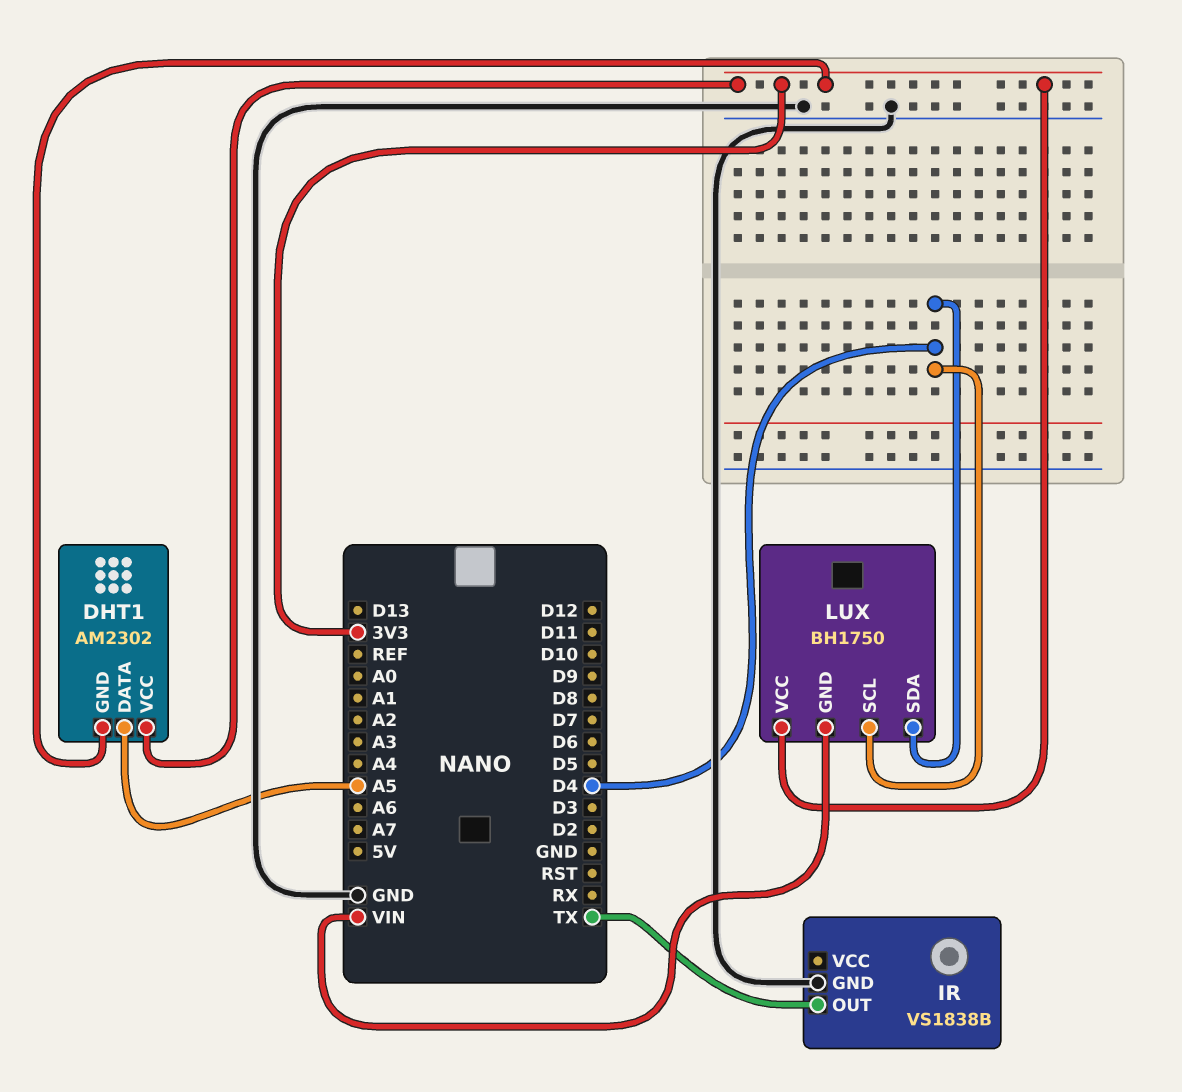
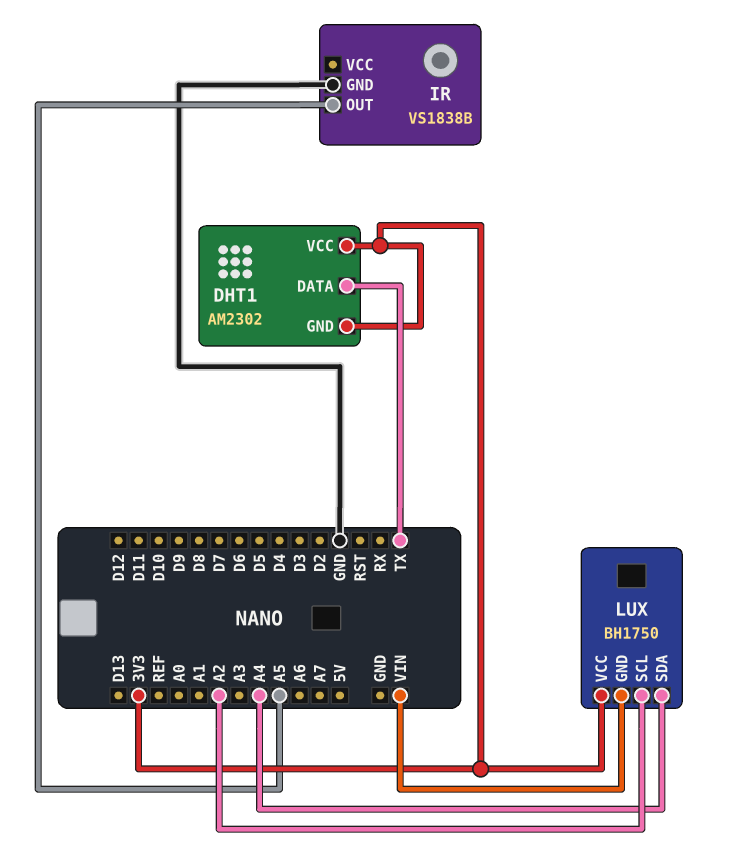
DHT1 pin DATA: A5 -> TX
IR pin OUT: TX -> A5
LUX pin SCL: D4 -> A2
LUX pin SDA: D4 -> A4

